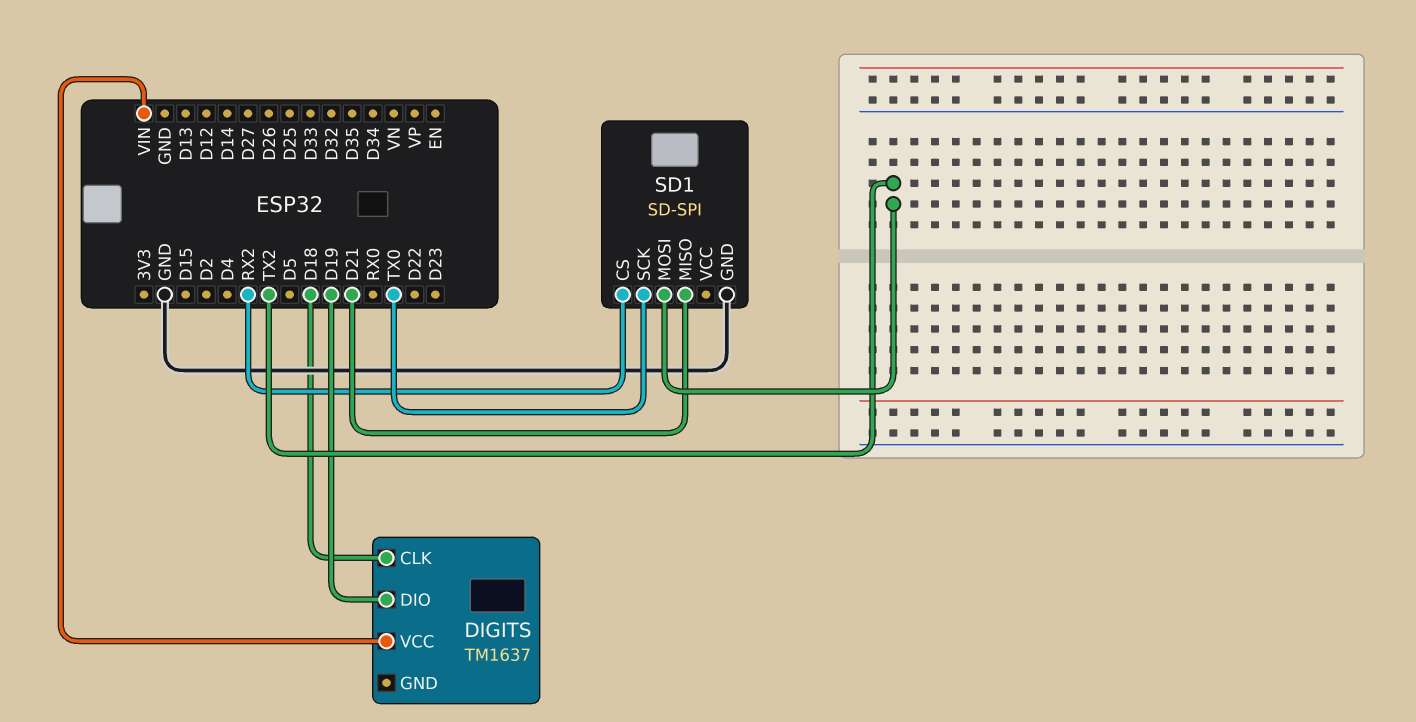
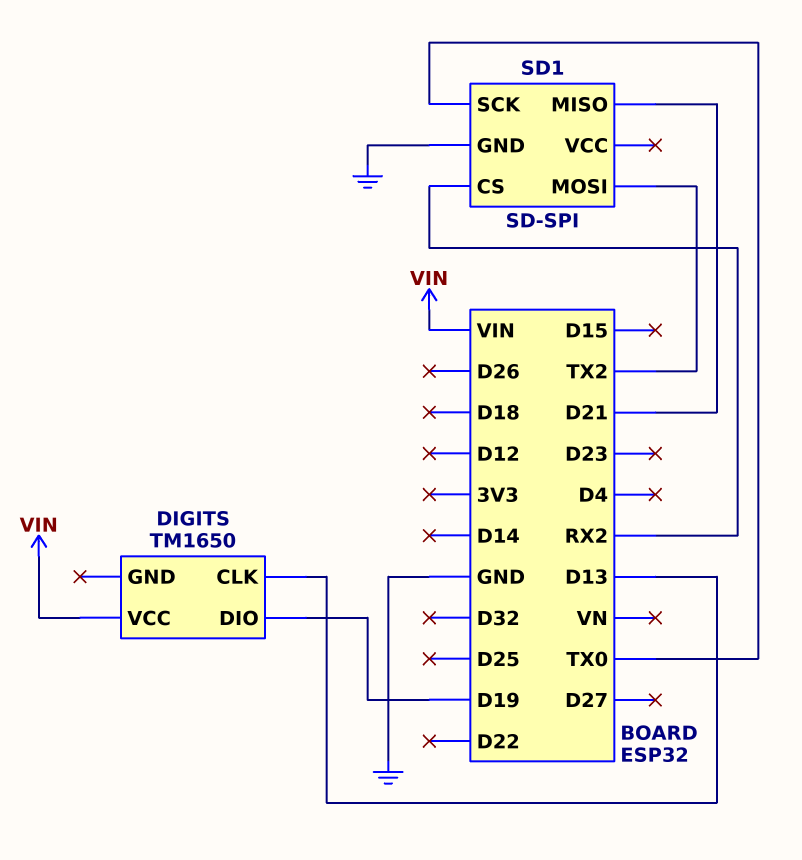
DIGITS: TM1637 -> TM1650
DIGITS pin CLK: D18 -> D13

